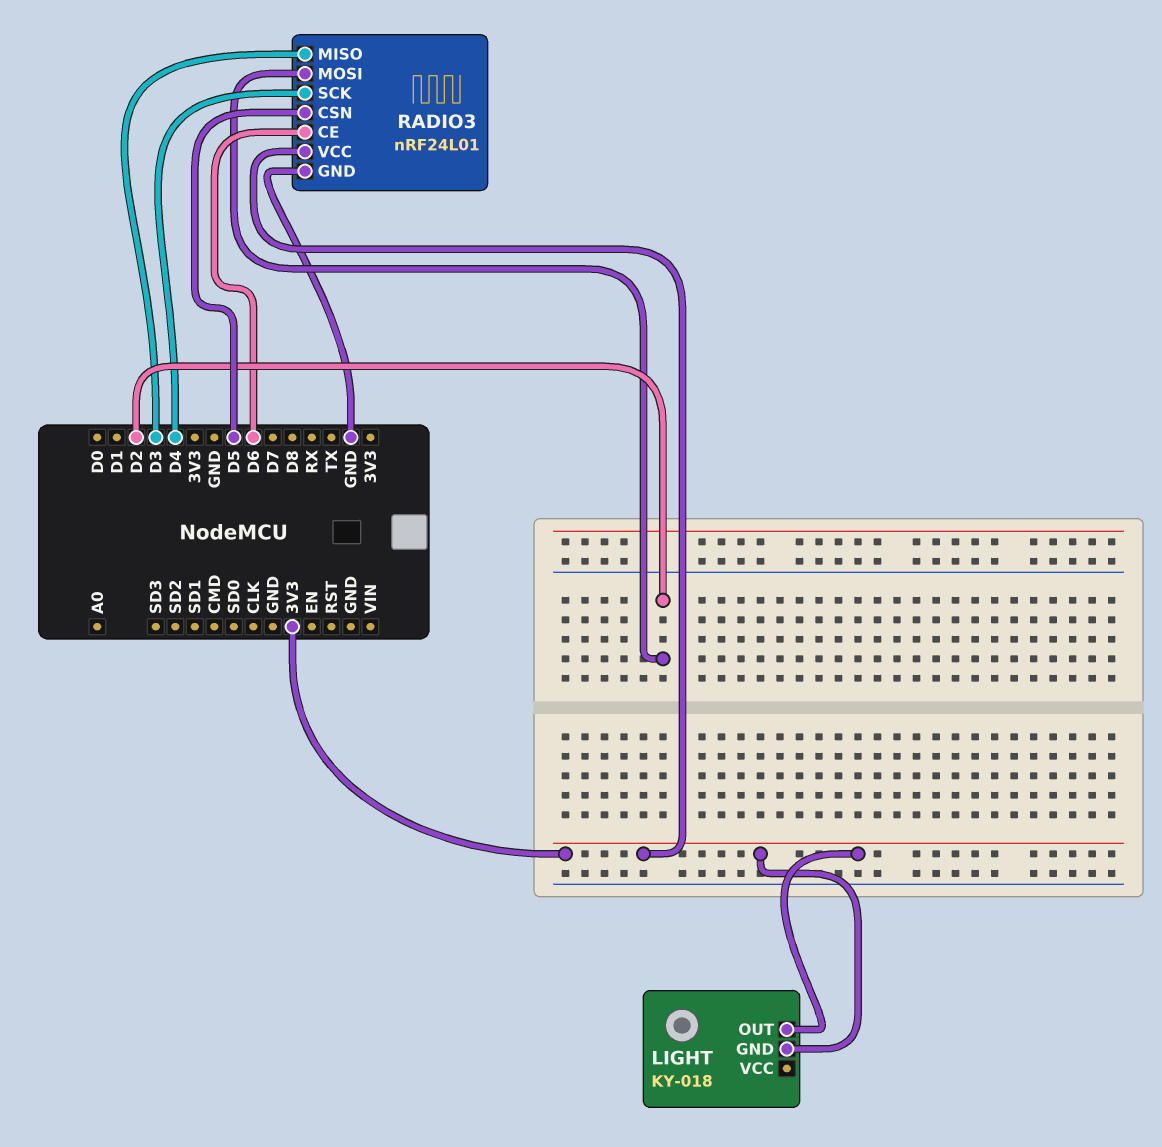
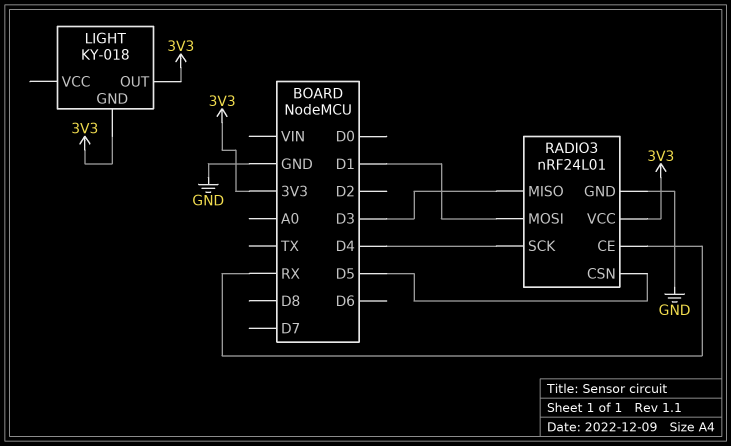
RADIO3 pin CE: D6 -> RX
RADIO3 pin MOSI: D2 -> D1

